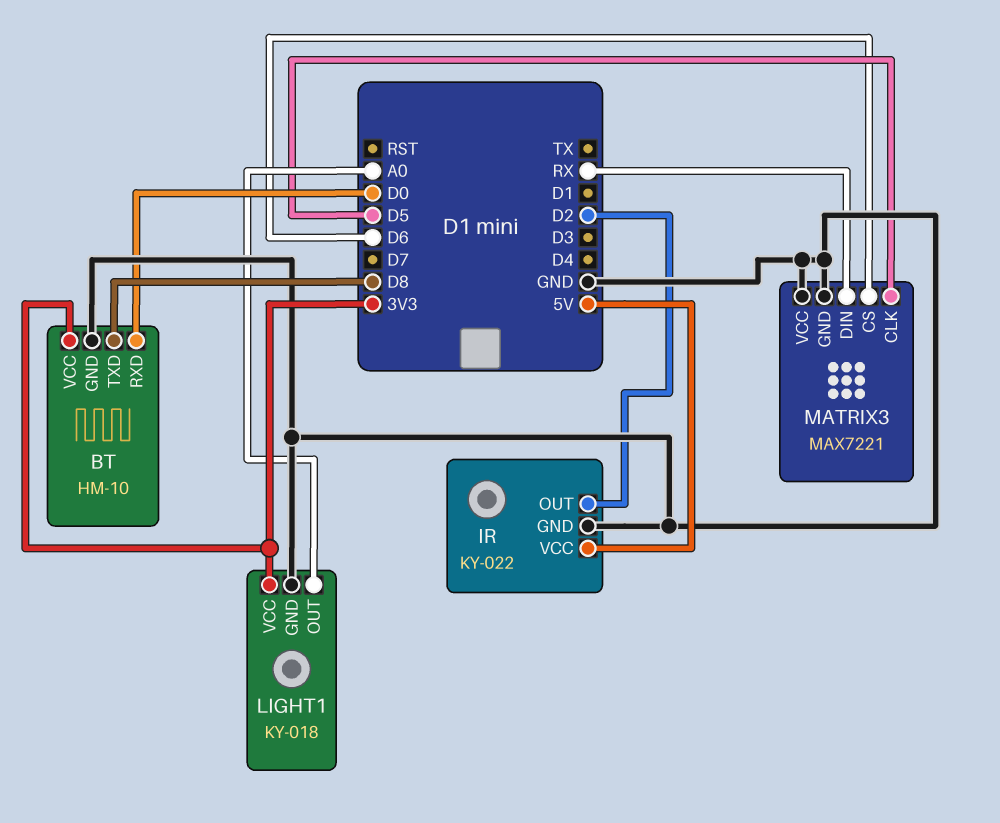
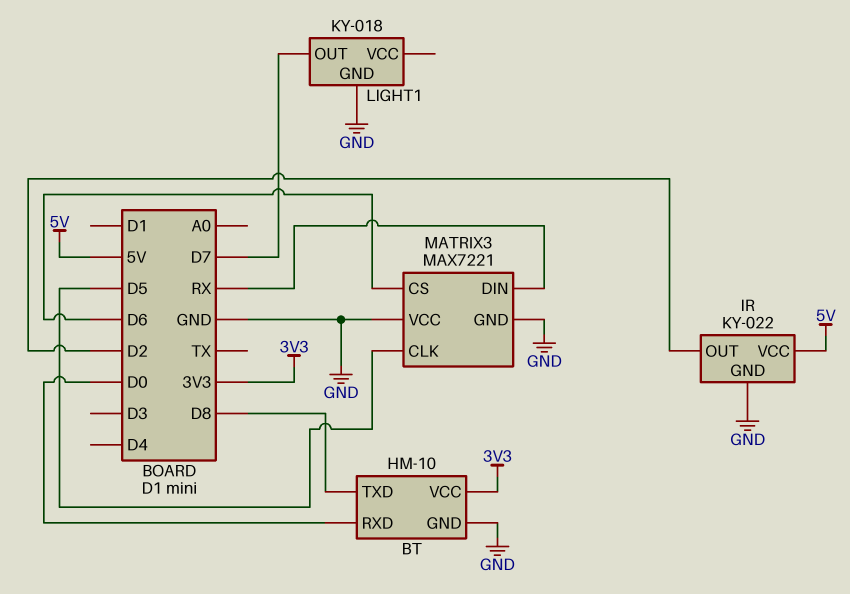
LIGHT1 pin OUT: A0 -> D7
LIGHT1 pin VCC: 3V3 -> none

